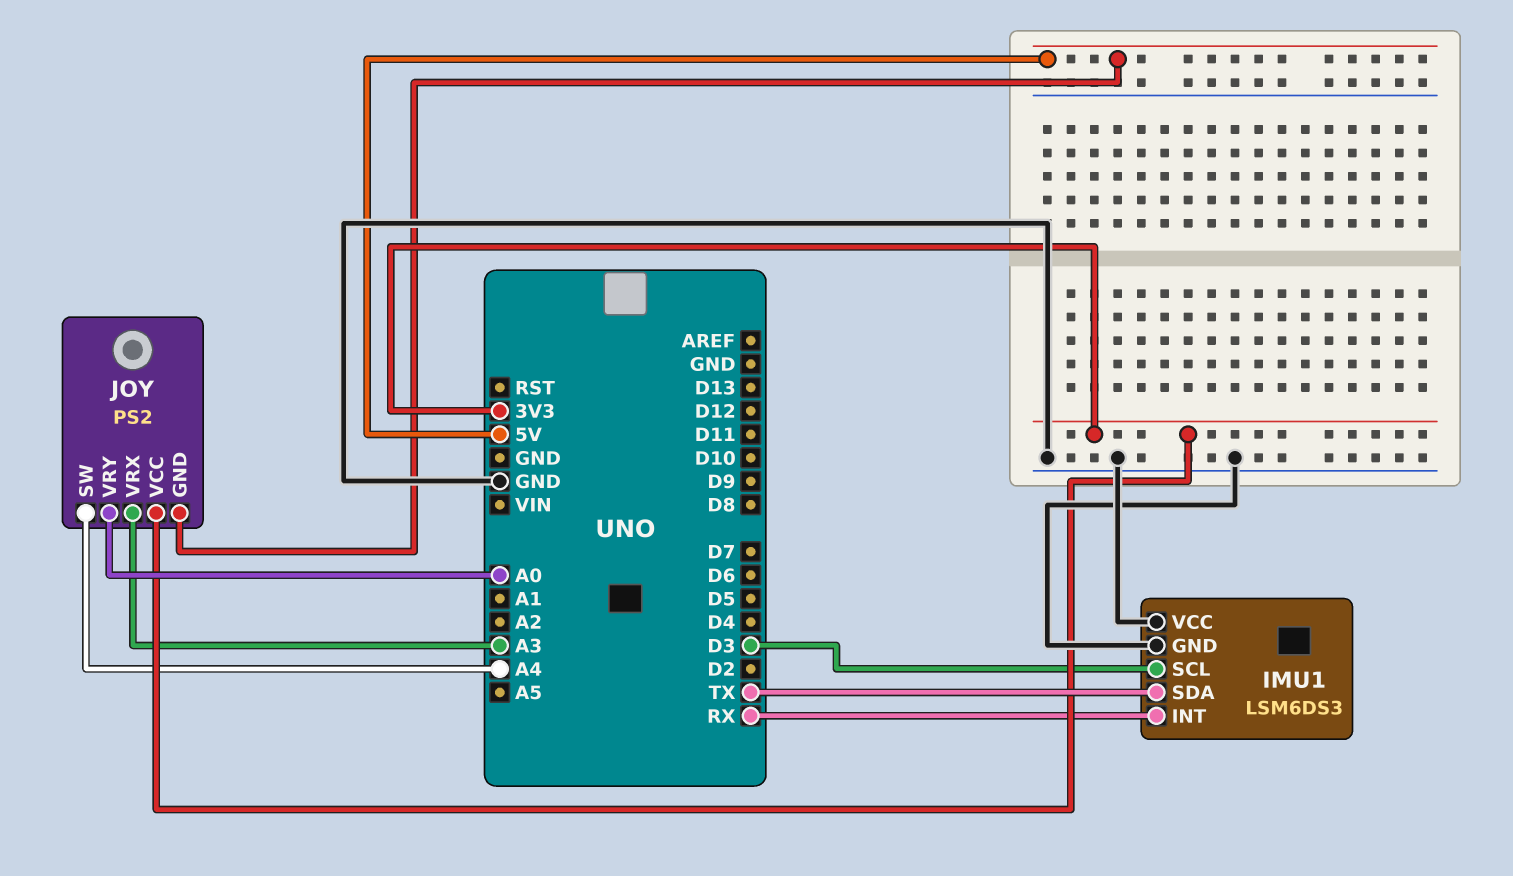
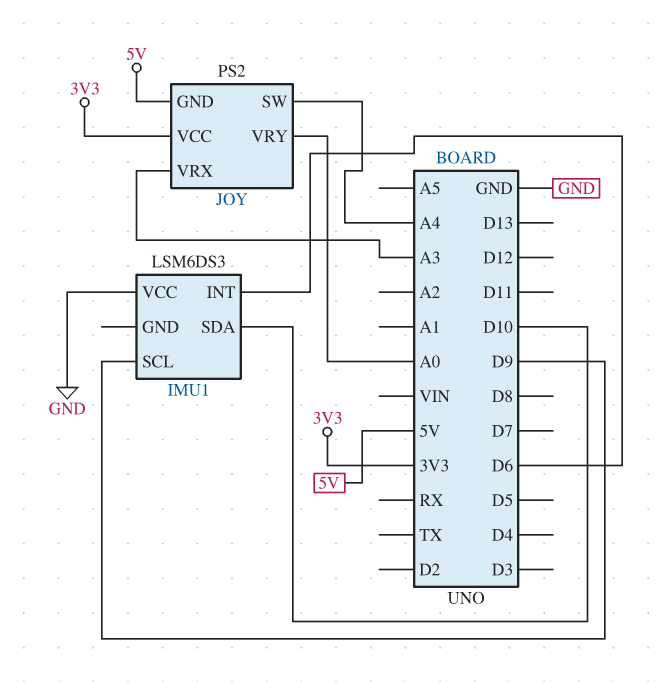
IMU1 pin GND: GND -> none
IMU1 pin INT: RX -> D6
IMU1 pin SCL: D3 -> D9
IMU1 pin SDA: TX -> D10

